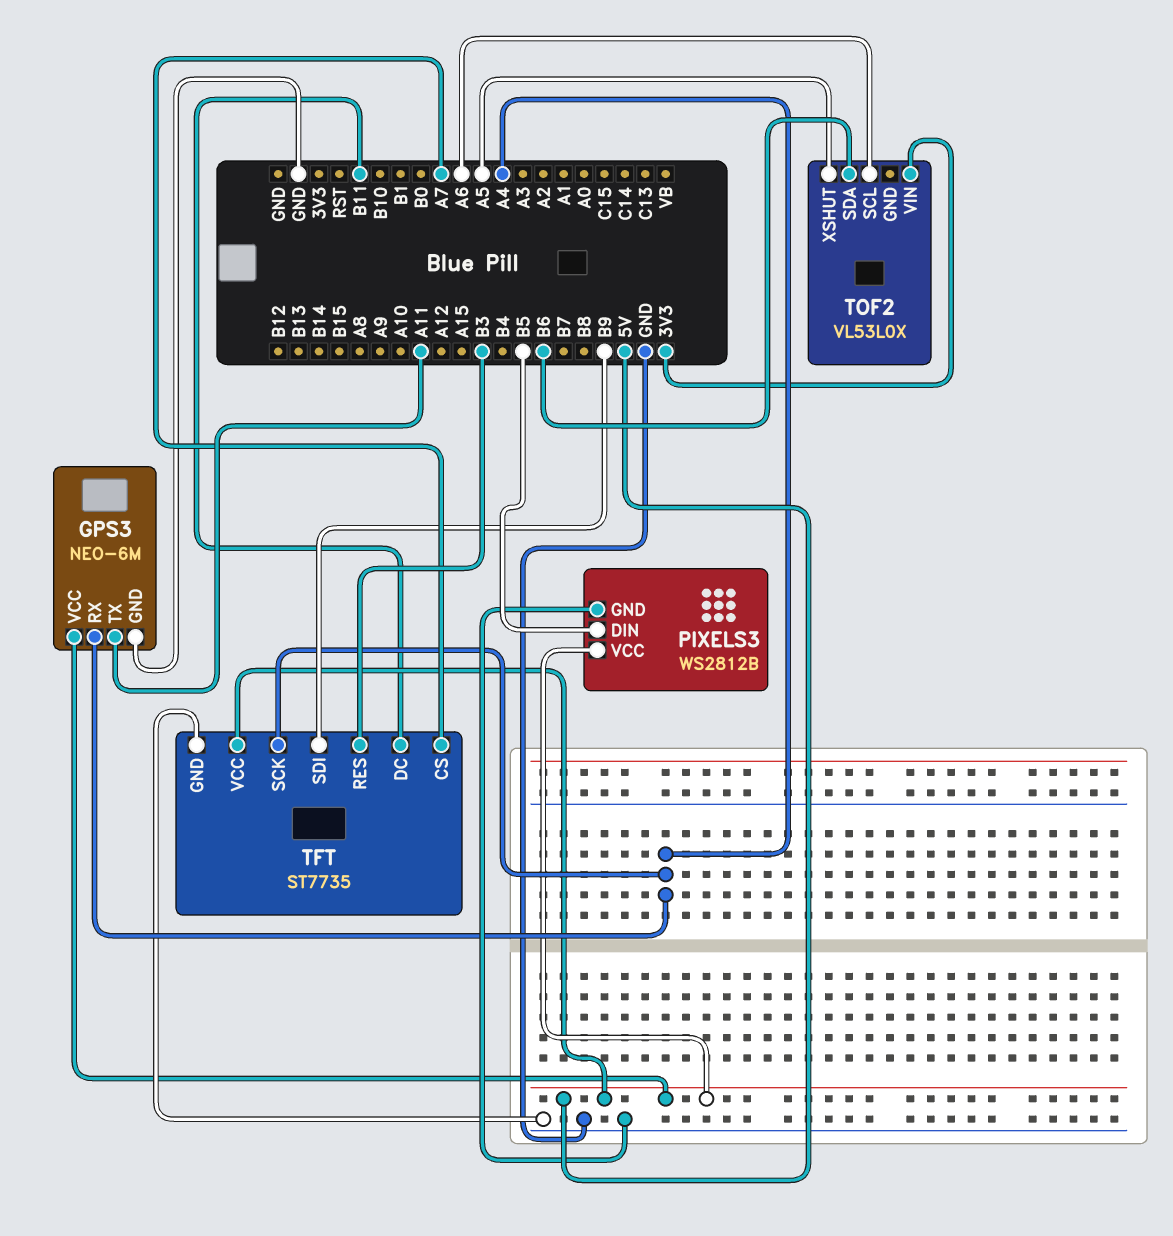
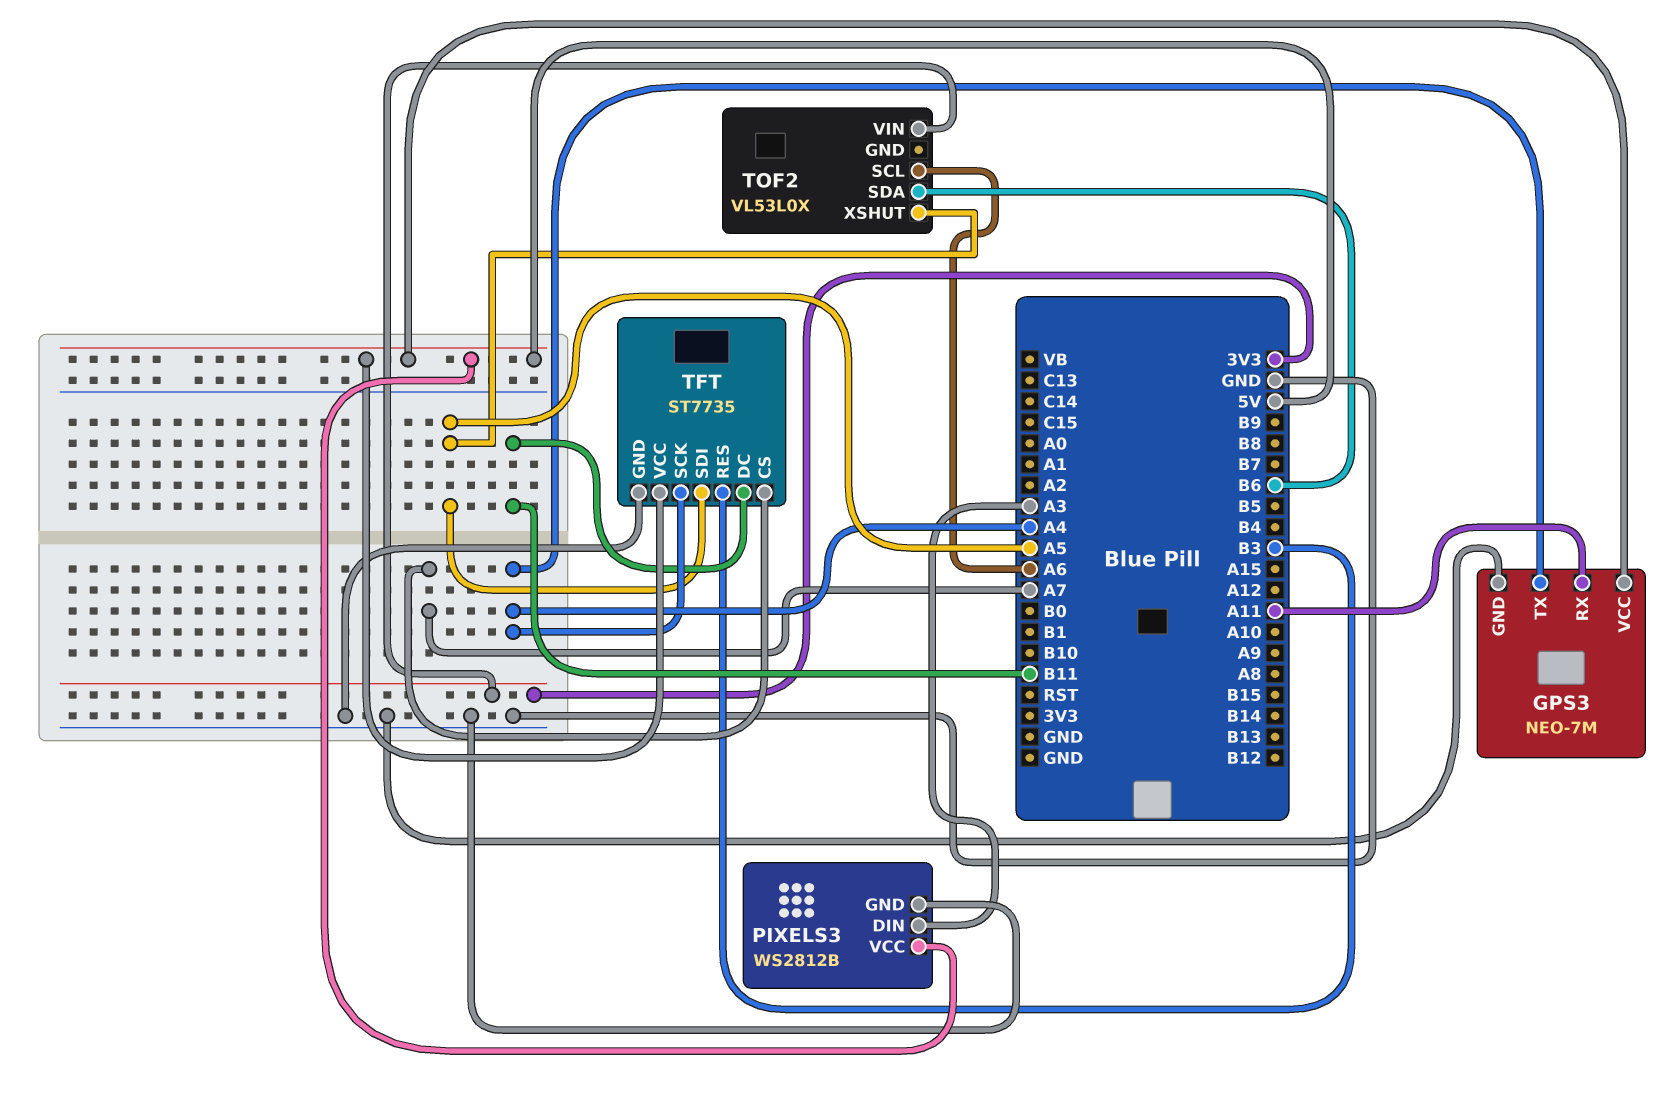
GPS3: NEO-6M -> NEO-7M
GPS3 pin RX: A4 -> A11
GPS3 pin TX: A11 -> A4
PIXELS3 pin DIN: B5 -> A3
TFT pin SDI: B9 -> A5

